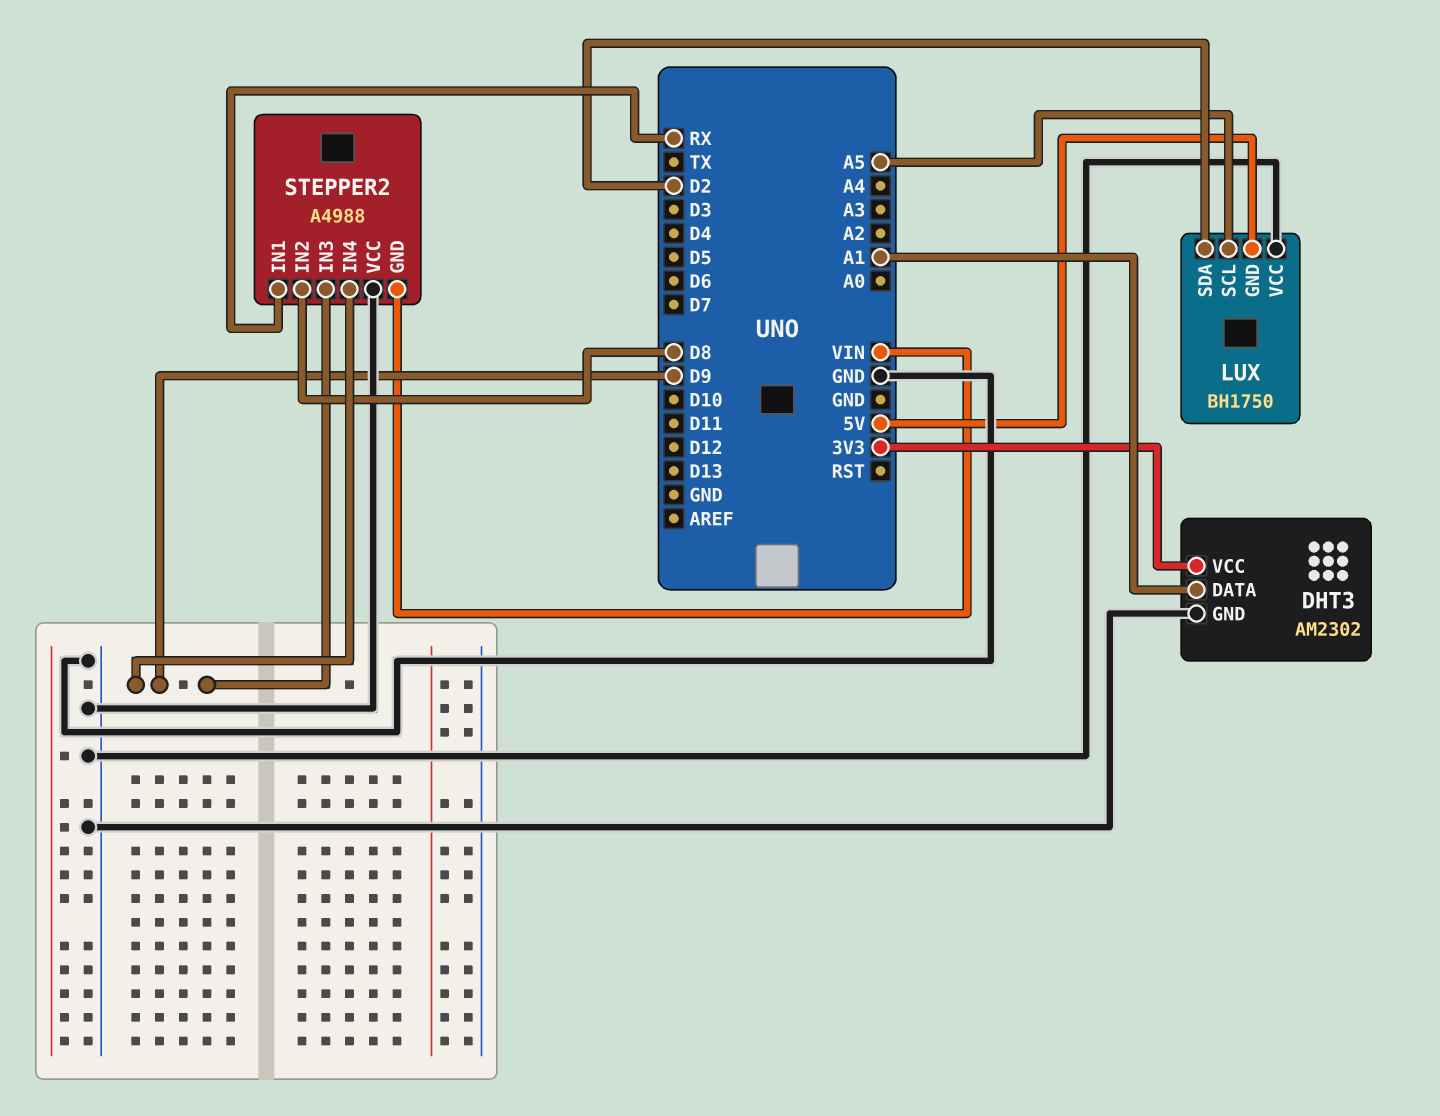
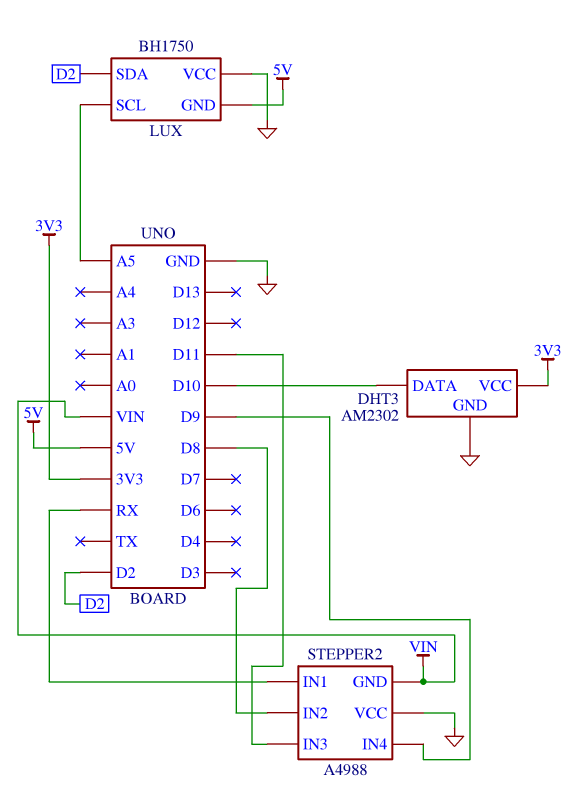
DHT3 pin DATA: A1 -> D10
STEPPER2 pin IN3: D9 -> D11

